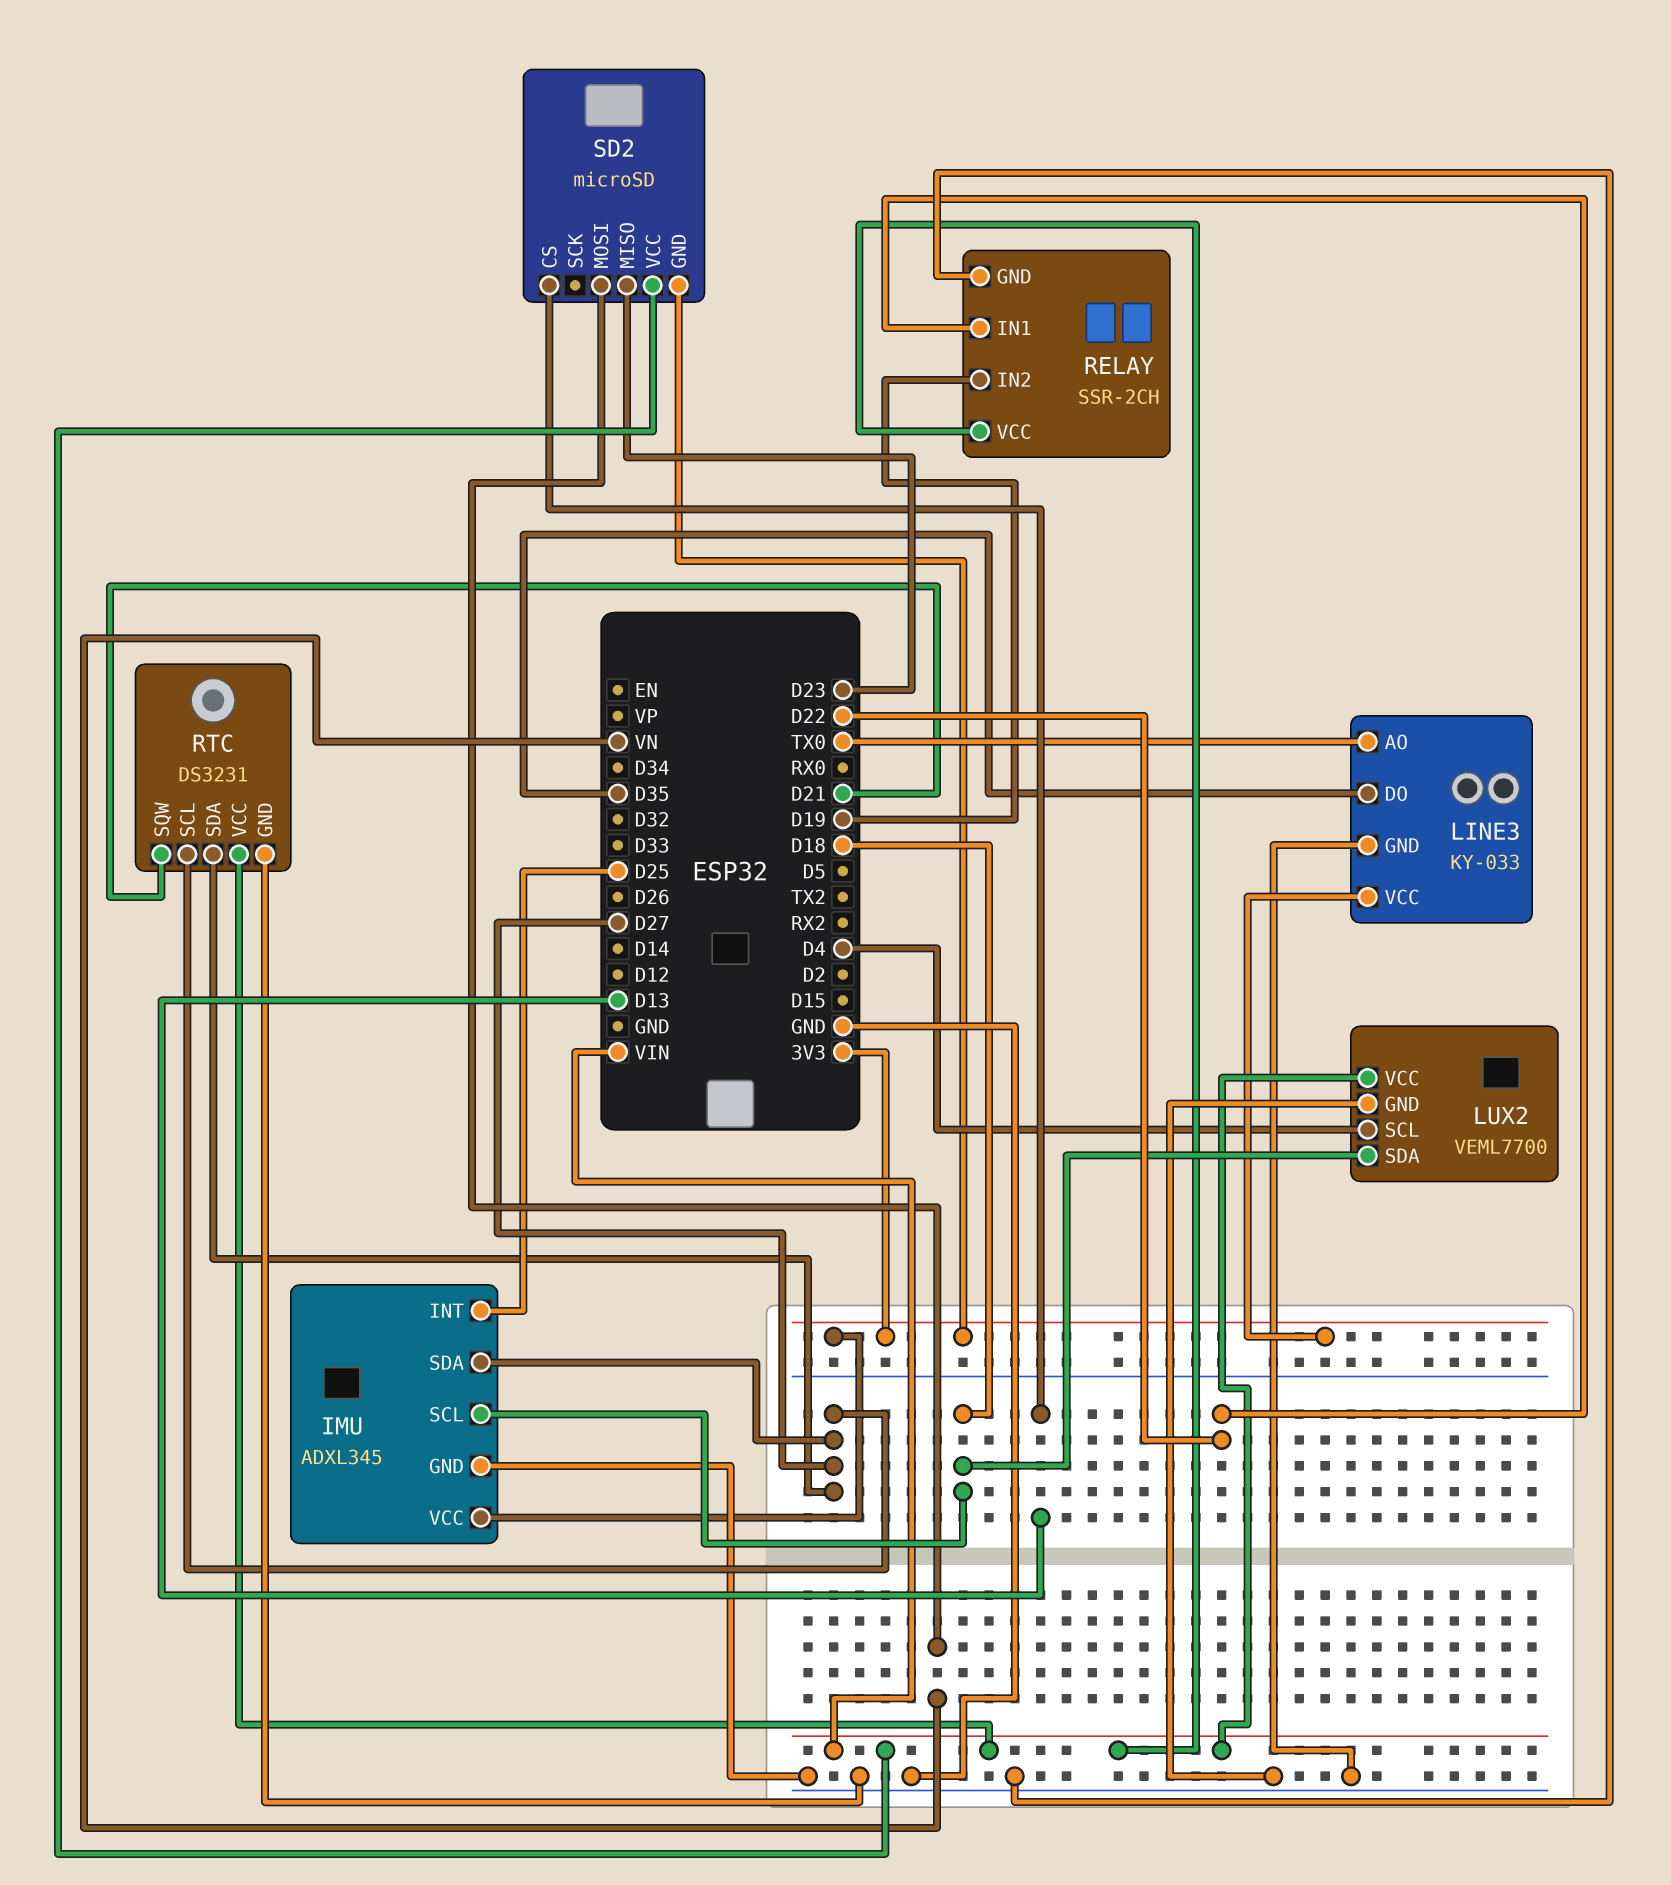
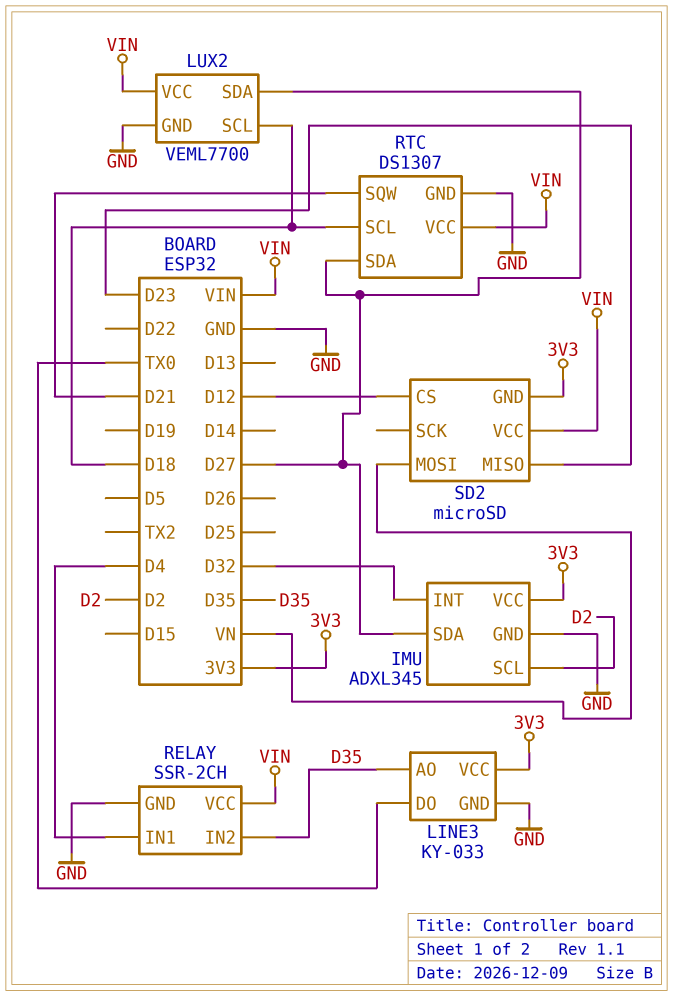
IMU pin INT: D25 -> D32
IMU pin SCL: D18 -> D2
LINE3 pin AO: TX0 -> D35
LINE3 pin DO: D35 -> TX0
LUX2 pin SCL: D4 -> D18
LUX2 pin SDA: D18 -> D27
RELAY pin IN1: D22 -> D4
RELAY pin IN2: D19 -> D35
RTC: DS3231 -> DS1307
RTC pin SCL: D27 -> D18
SD2 pin CS: D13 -> D12

